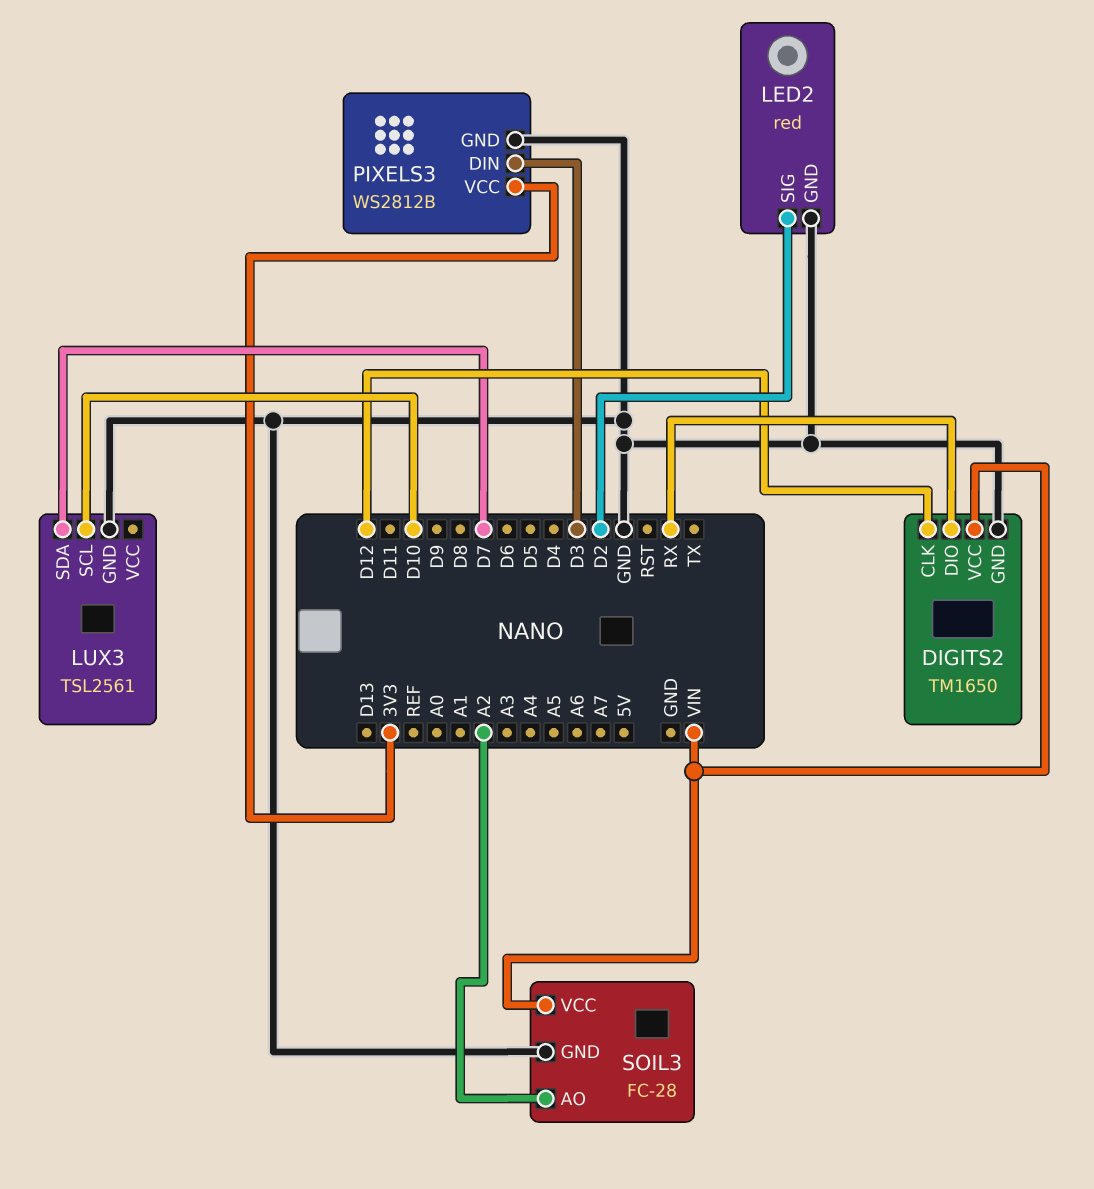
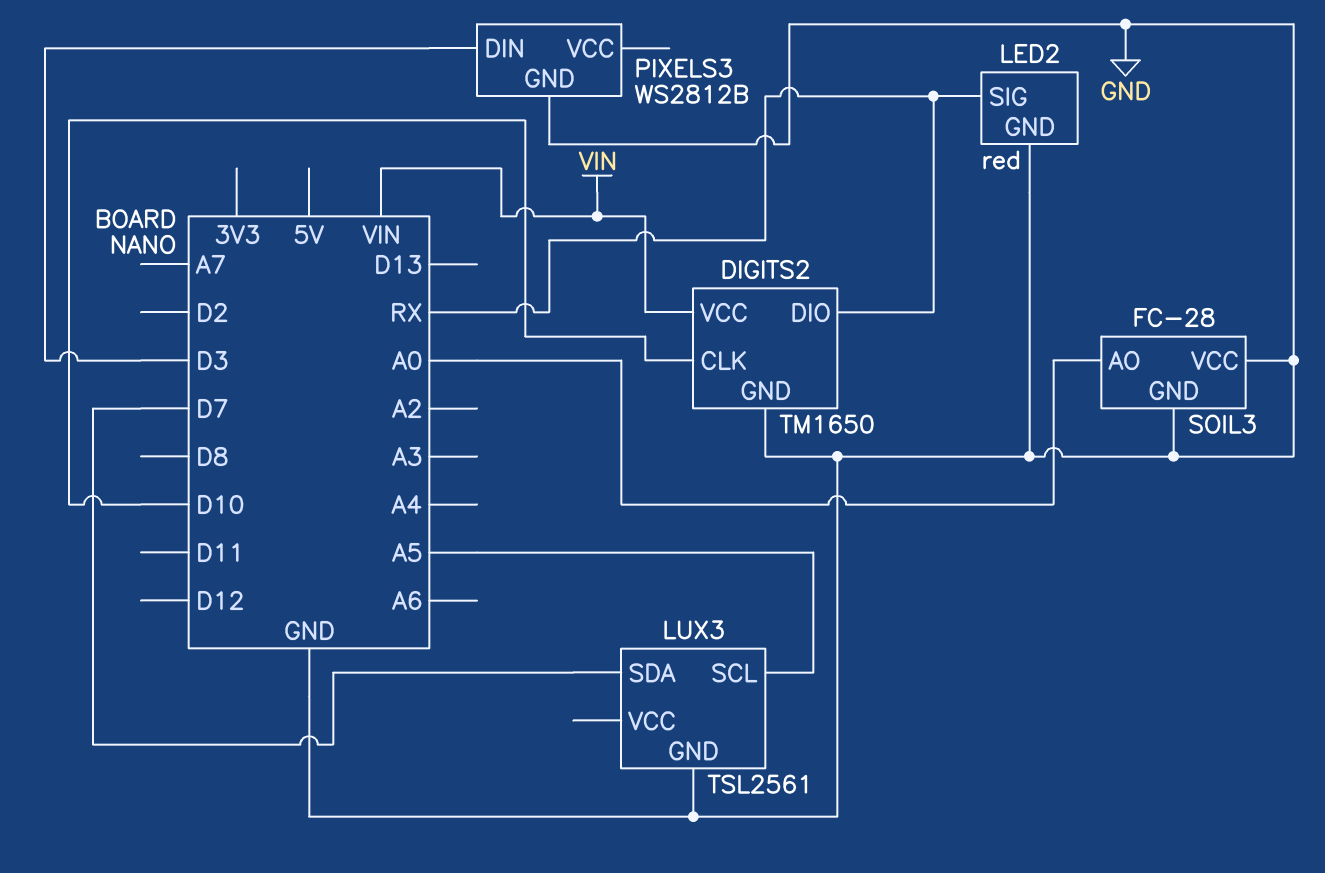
DIGITS2 pin CLK: D12 -> D10
LED2 pin SIG: D2 -> RX
LUX3 pin SCL: D10 -> A5
PIXELS3 pin VCC: 3V3 -> none
SOIL3 pin AO: A2 -> A0
SOIL3 pin VCC: VIN -> GND

